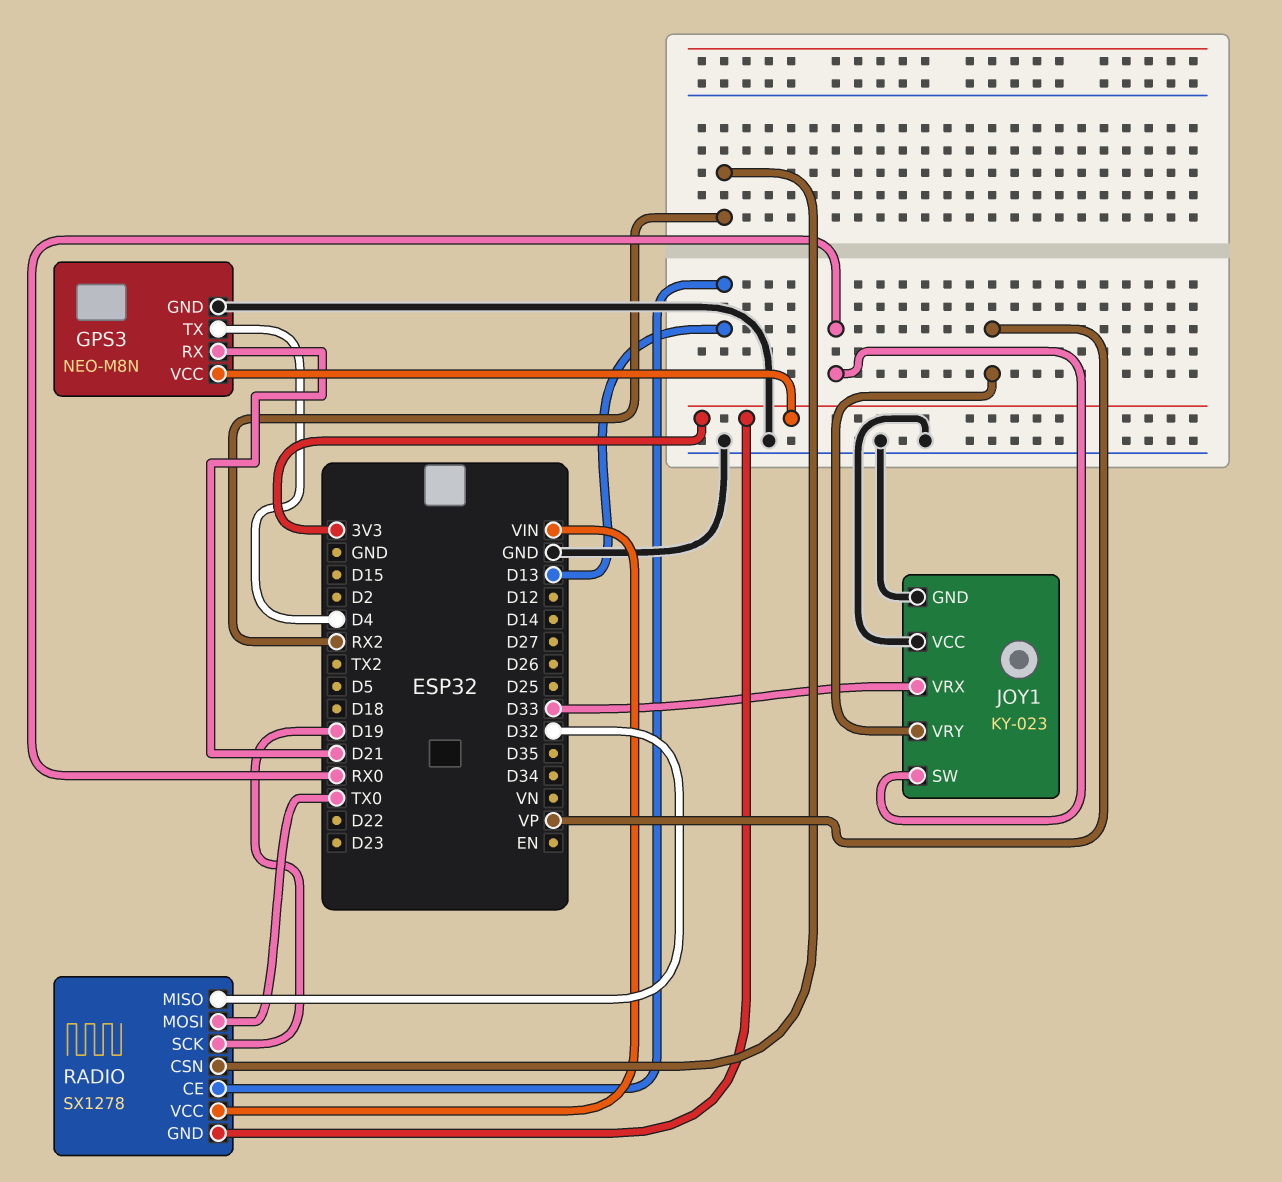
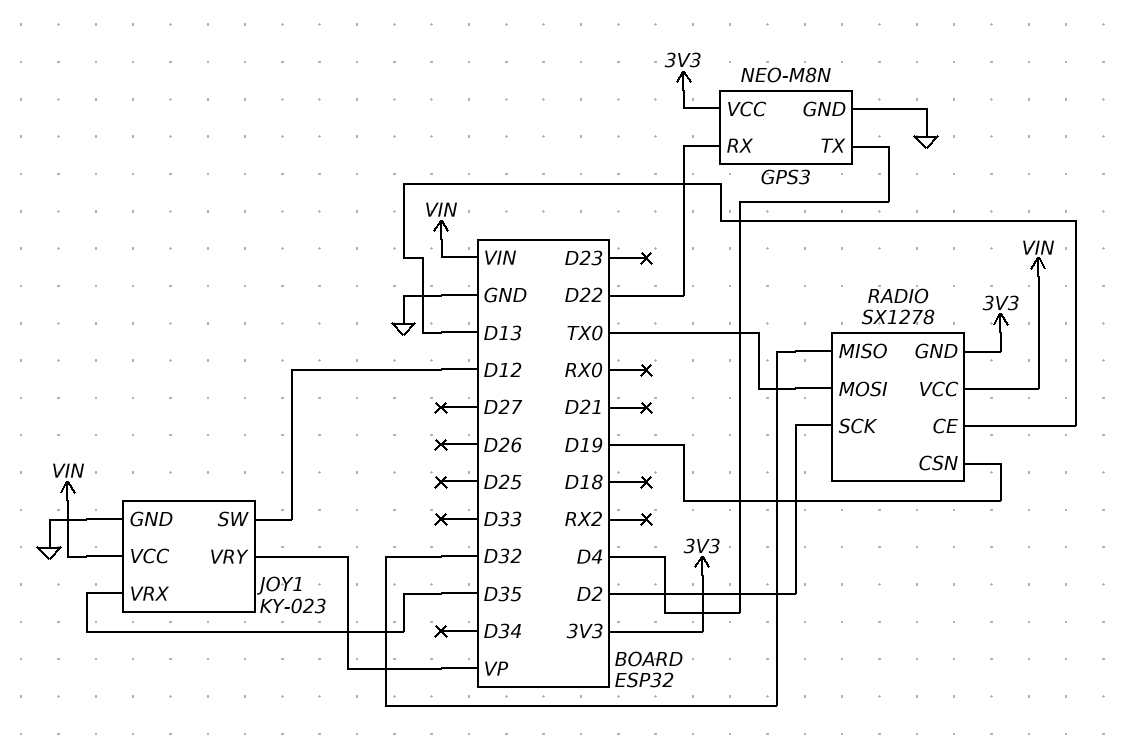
GPS3 pin RX: D21 -> D22
JOY1 pin SW: RX0 -> D12
JOY1 pin VCC: GND -> VIN
JOY1 pin VRX: D33 -> D35
RADIO pin CSN: RX2 -> D19
RADIO pin SCK: D19 -> D2

